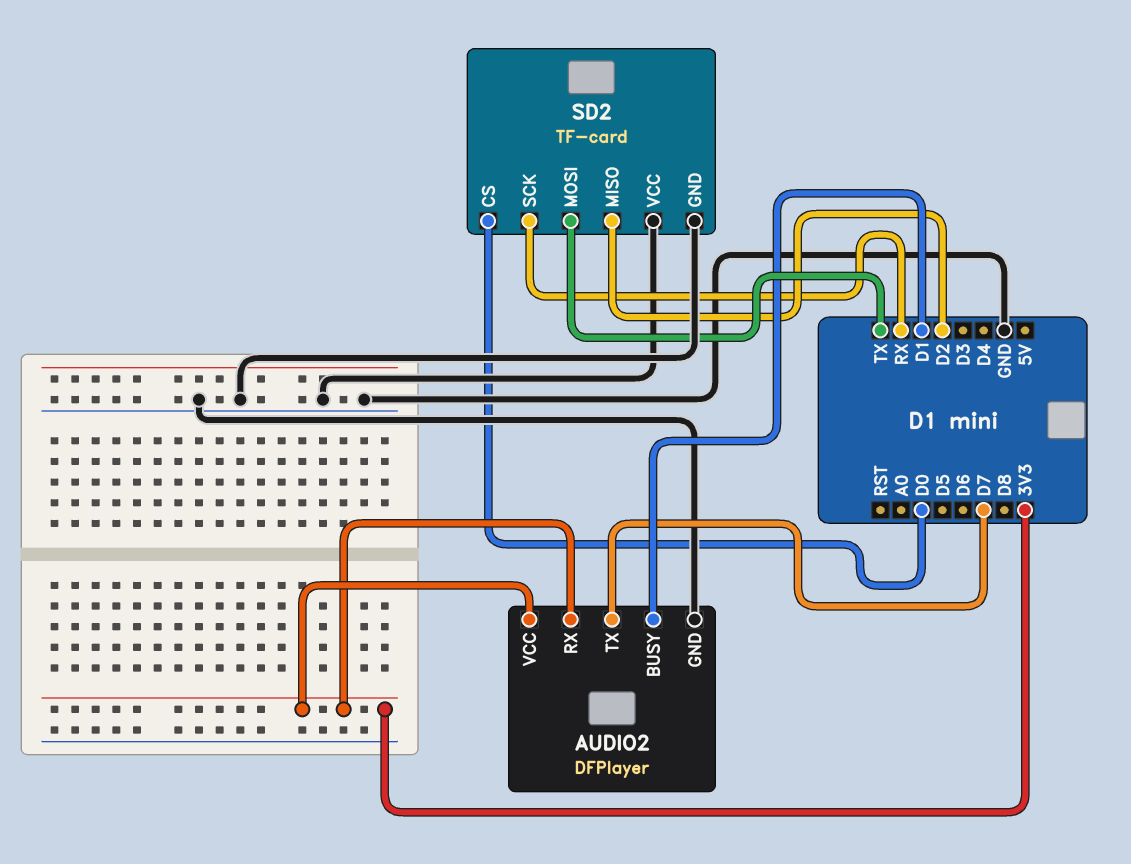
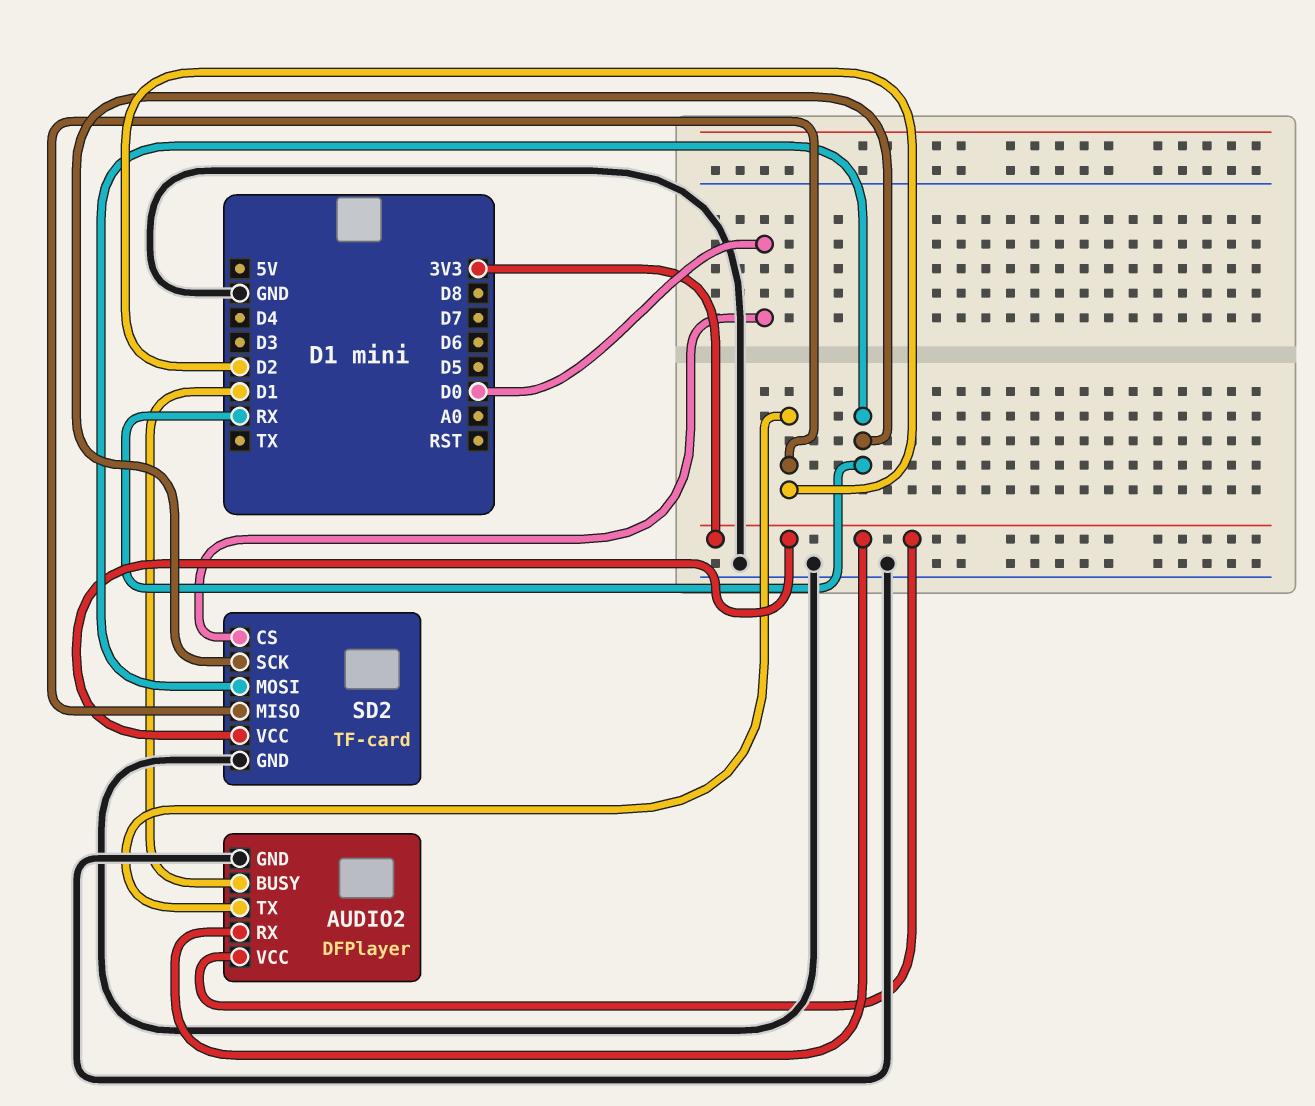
AUDIO2 pin TX: D7 -> D2
SD2 pin MOSI: TX -> RX
SD2 pin VCC: GND -> 3V3

